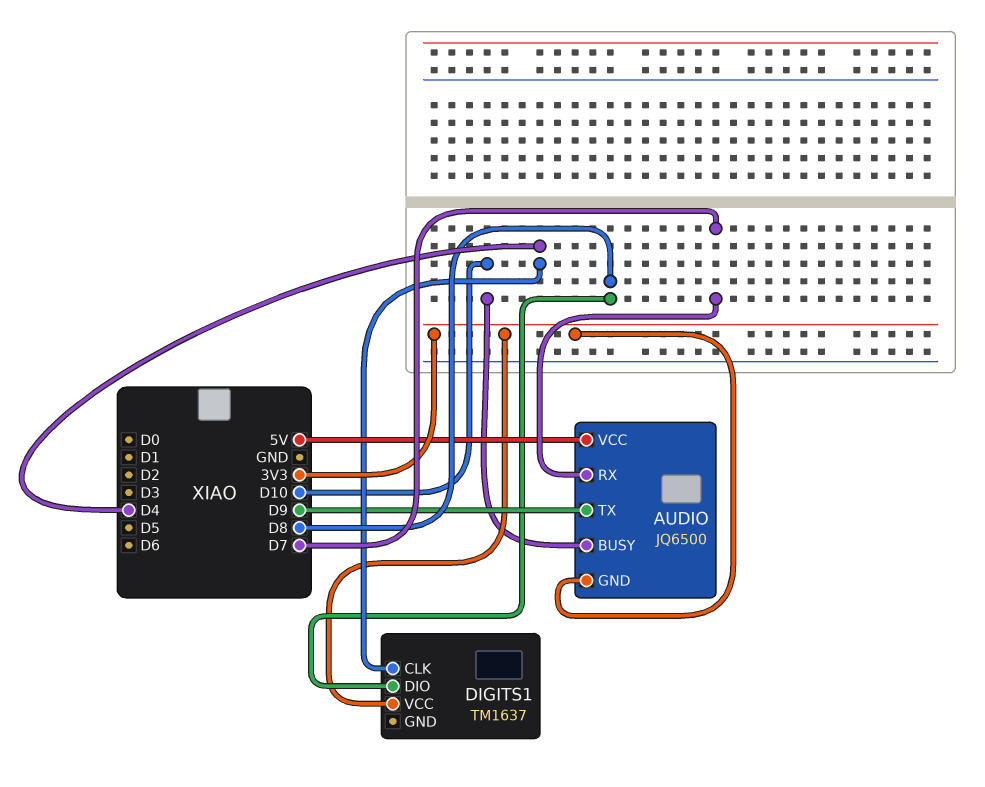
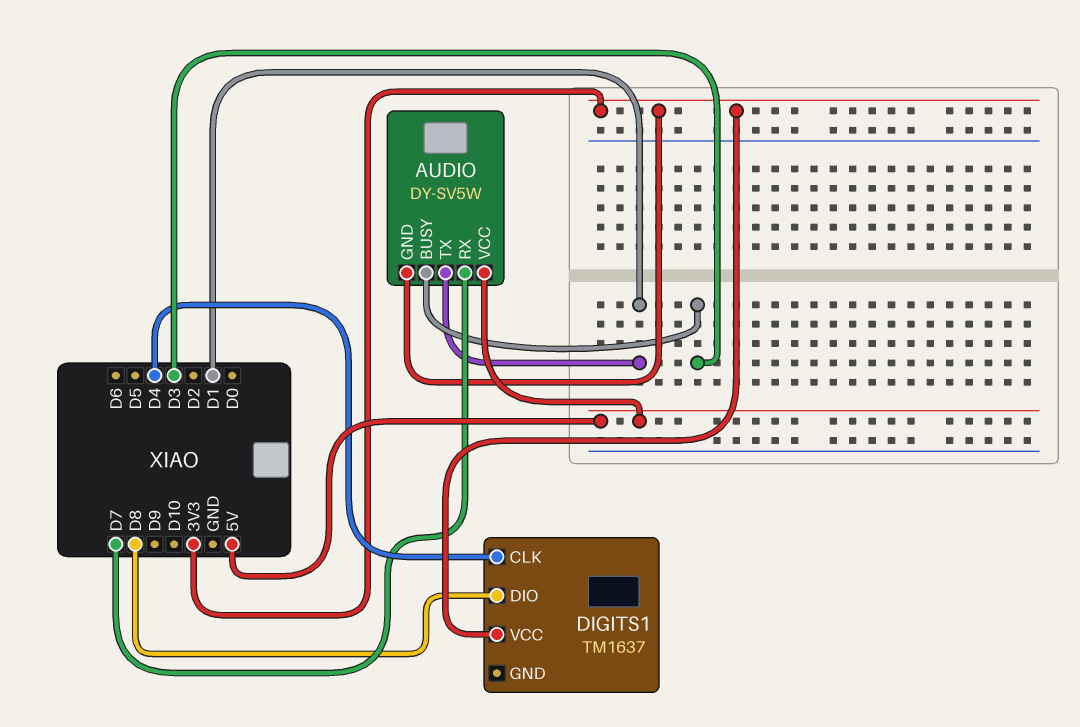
AUDIO: JQ6500 -> DY-SV5W
AUDIO pin BUSY: D10 -> D3
AUDIO pin TX: D9 -> D1

